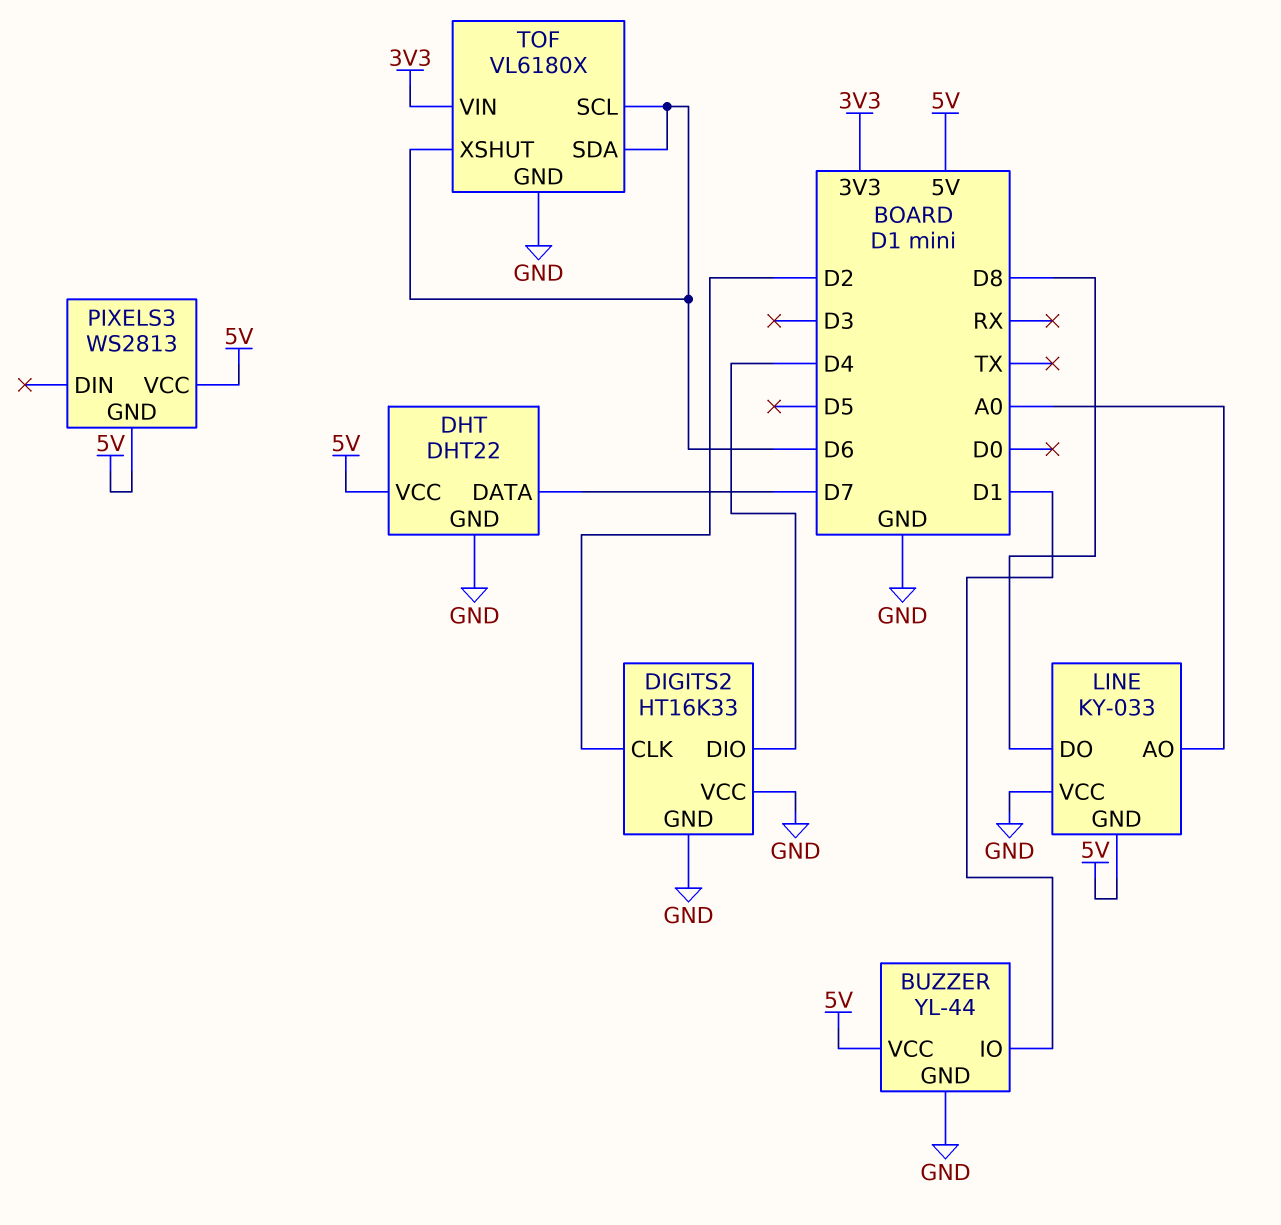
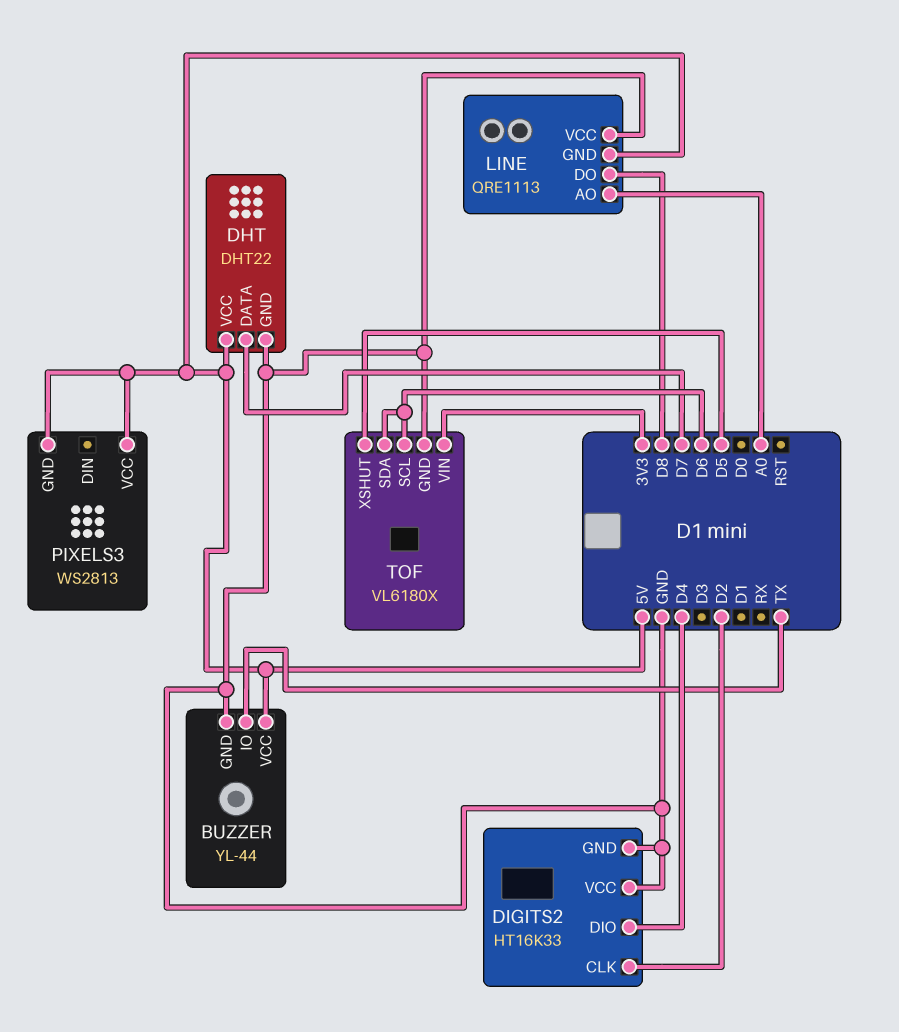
BUZZER pin IO: D1 -> TX
LINE: KY-033 -> QRE1113
TOF pin XSHUT: D6 -> D5

